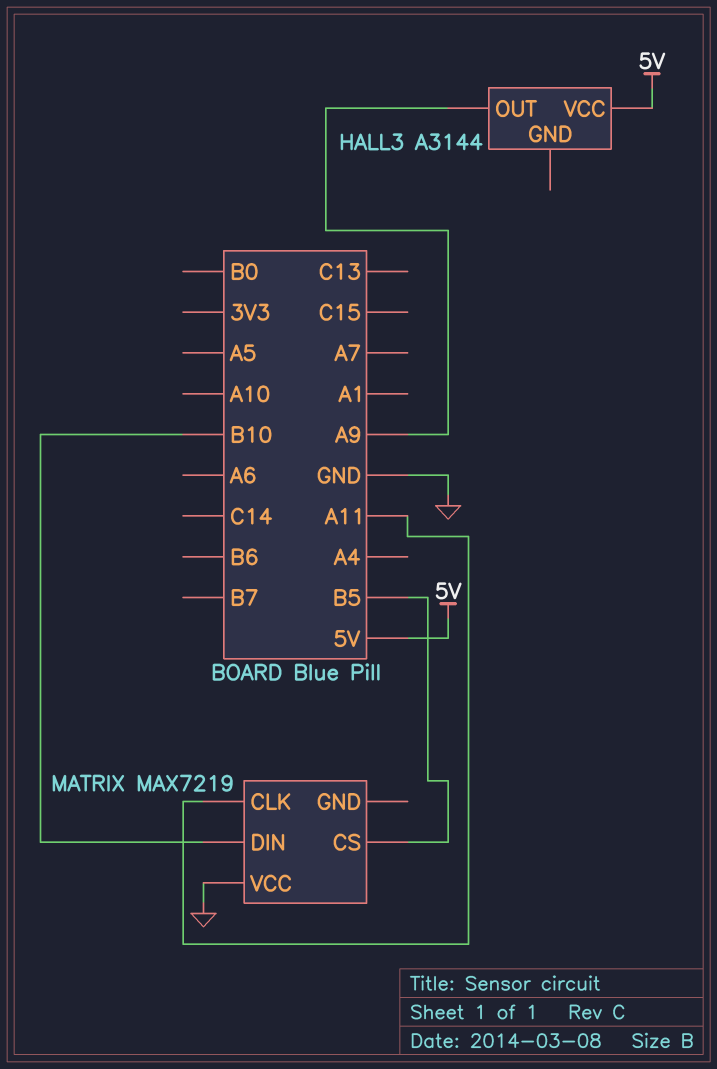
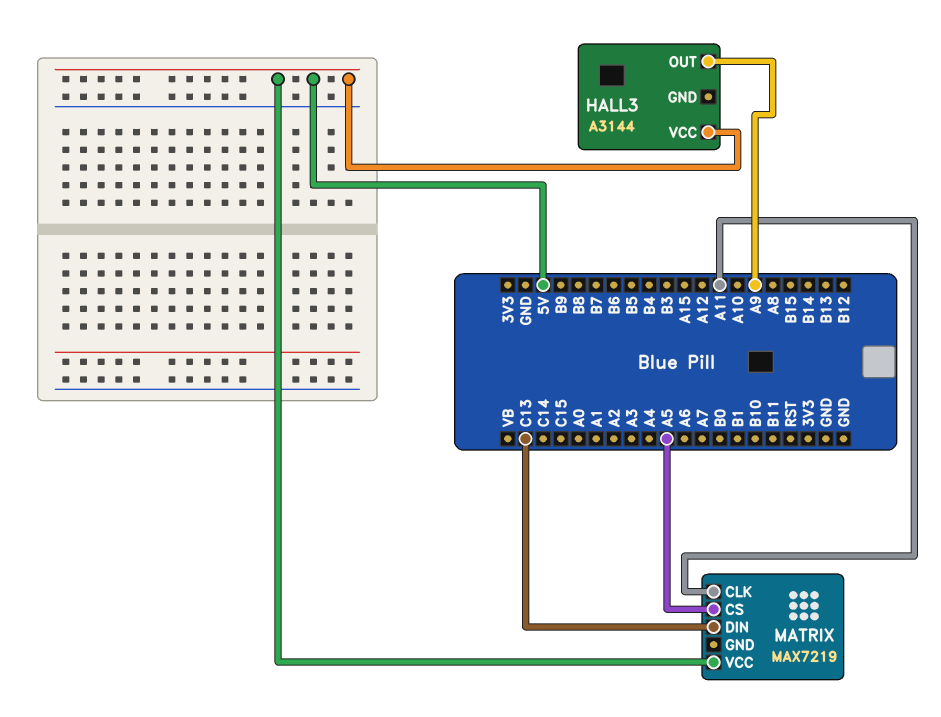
MATRIX pin CS: B5 -> A5
MATRIX pin DIN: B10 -> C13
MATRIX pin VCC: GND -> 5V

